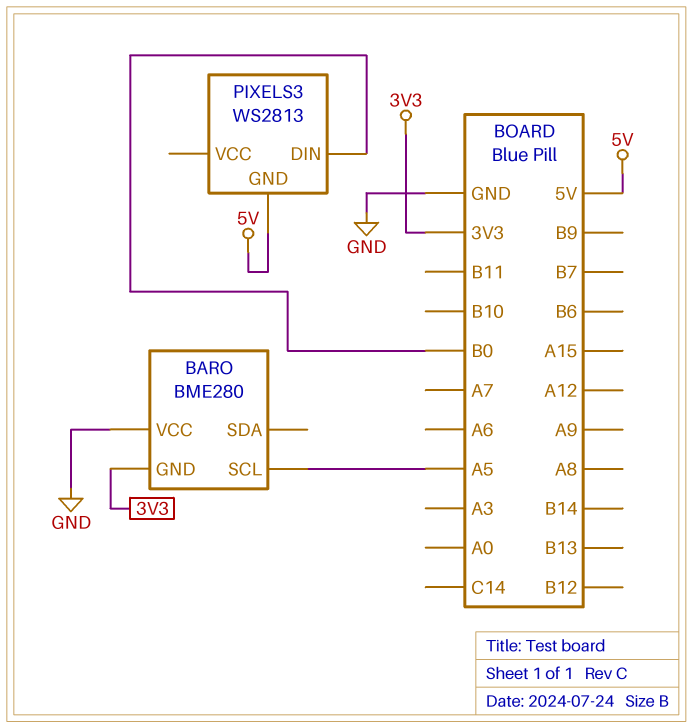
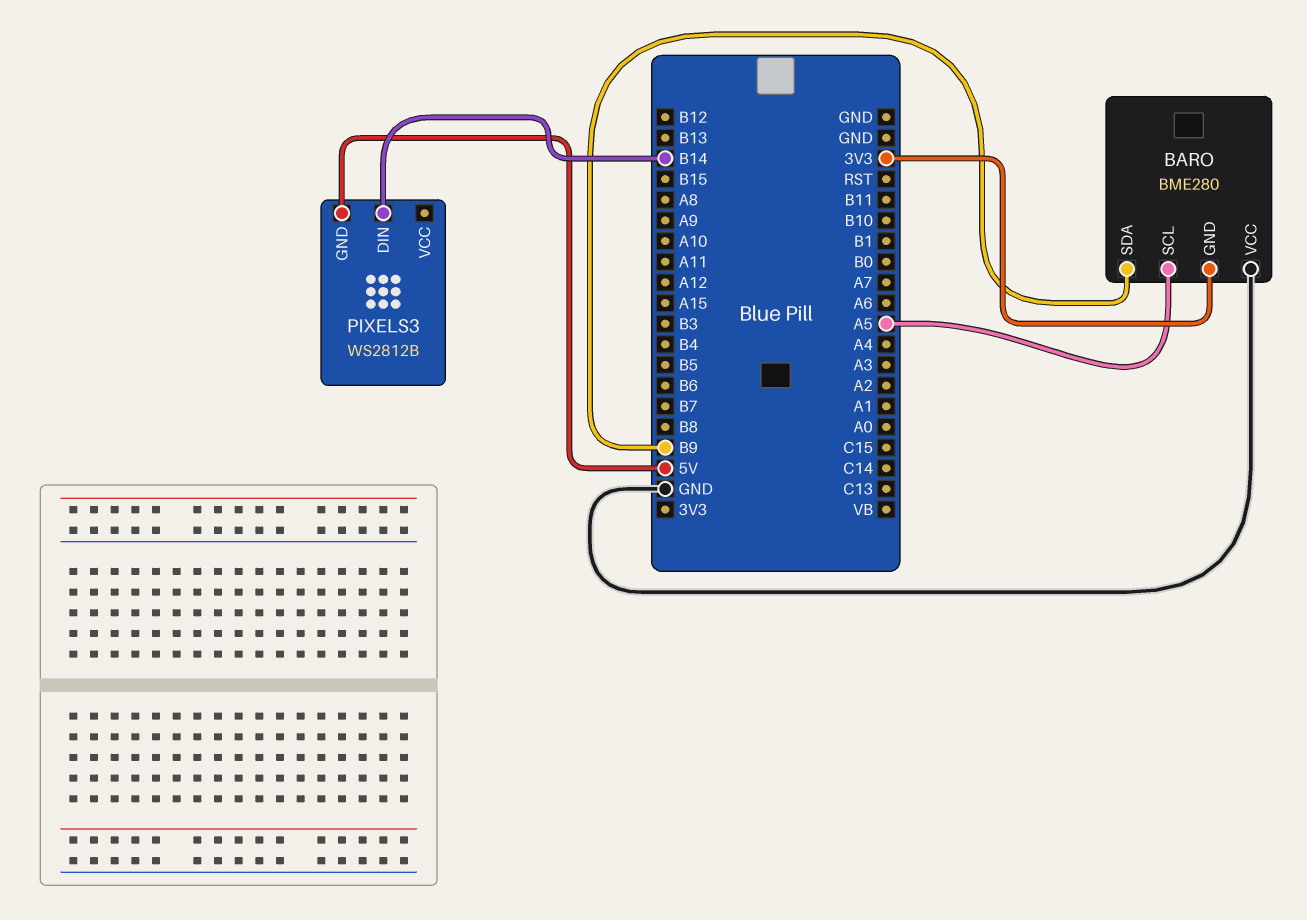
BARO pin SDA: none -> B9
PIXELS3: WS2813 -> WS2812B
PIXELS3 pin DIN: B0 -> B14

